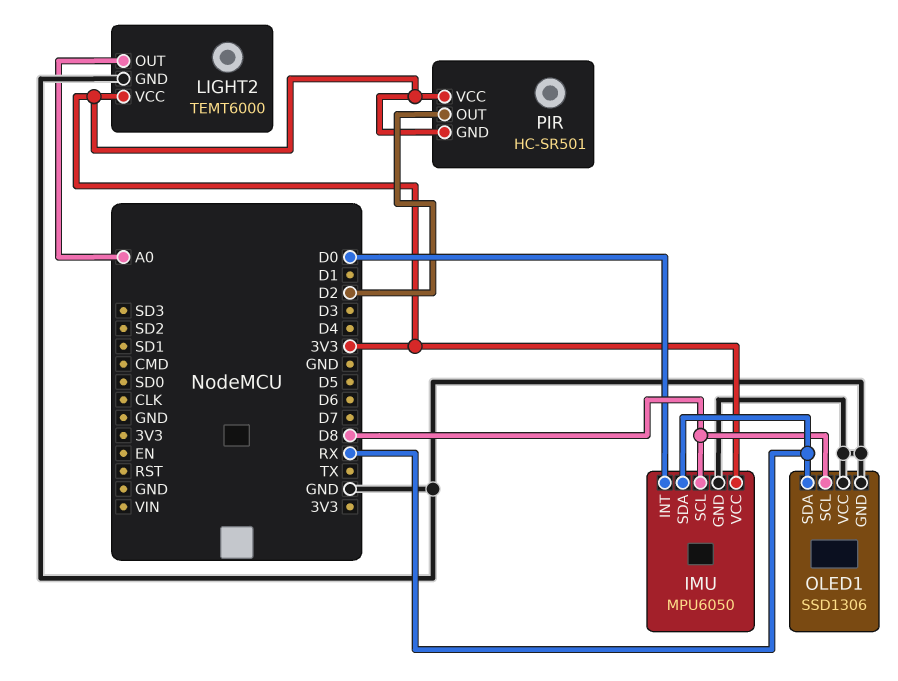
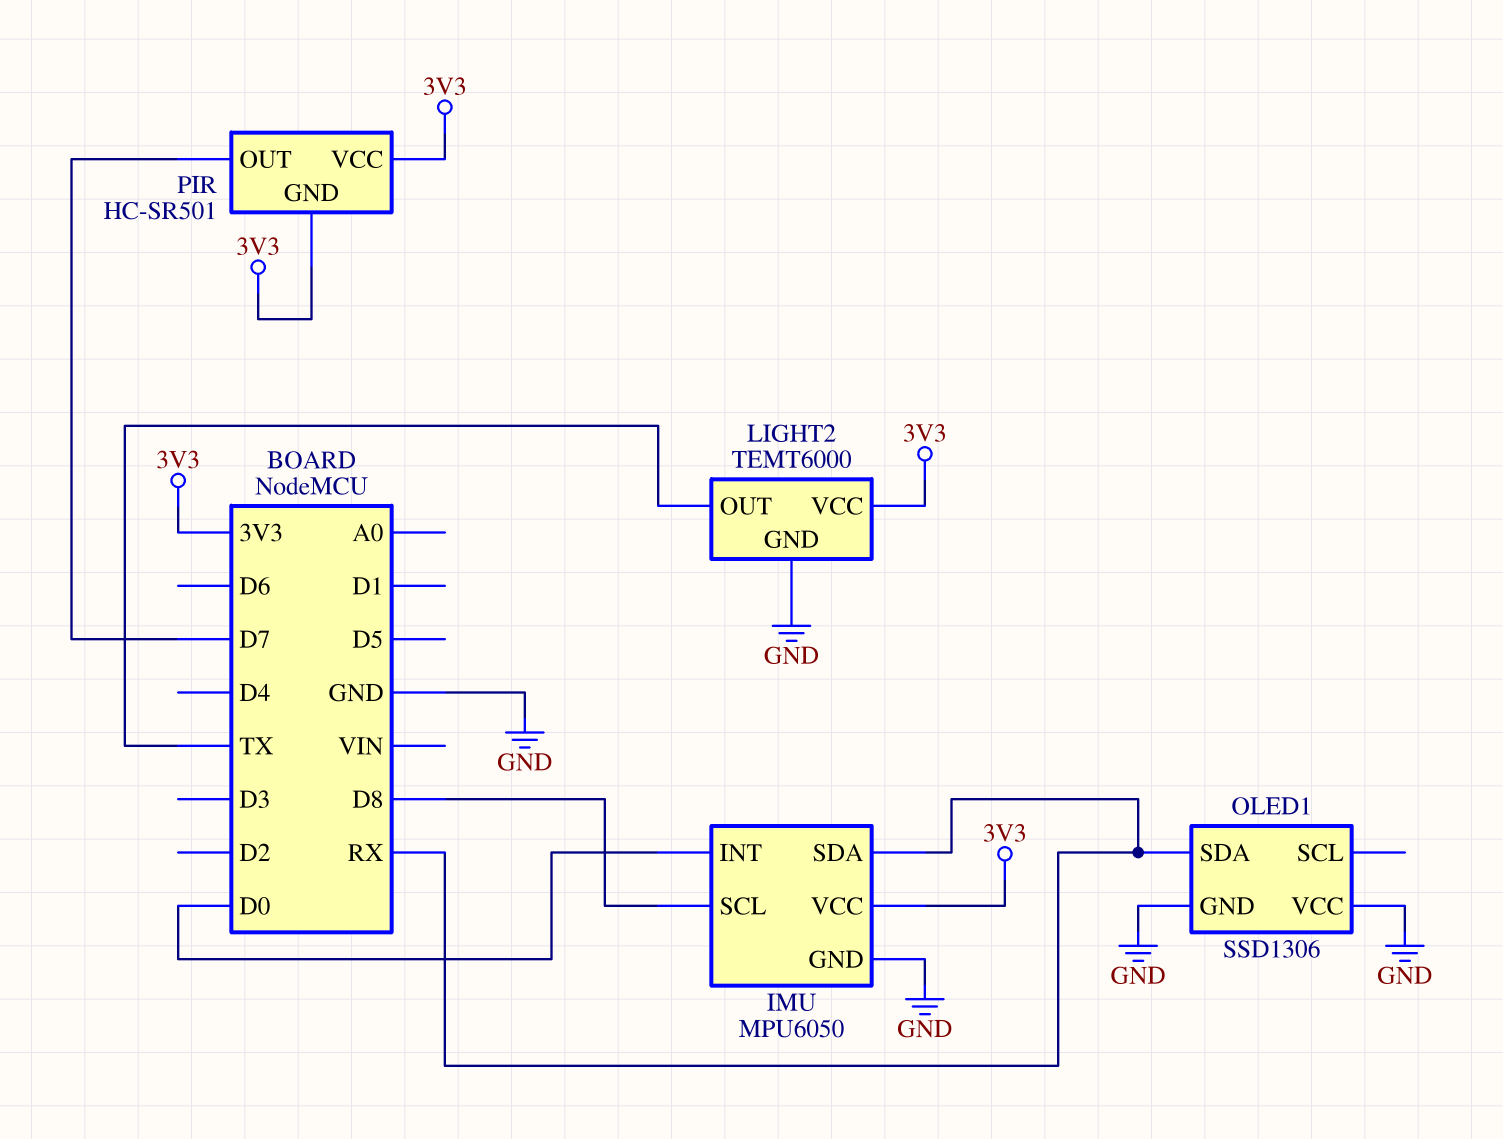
LIGHT2 pin OUT: A0 -> TX
OLED1 pin SCL: D8 -> none
PIR pin OUT: D2 -> D7

